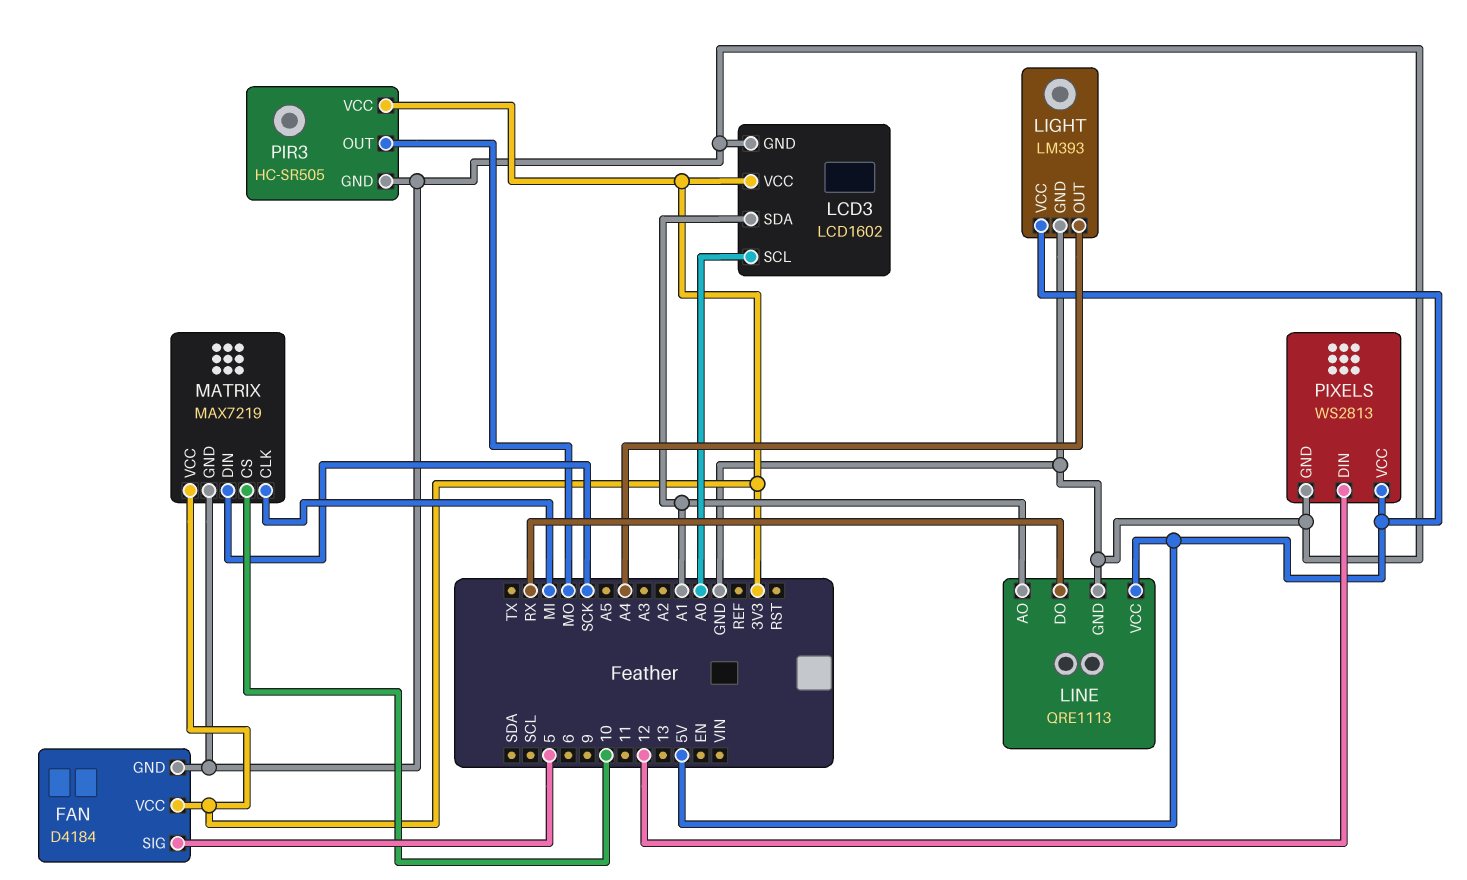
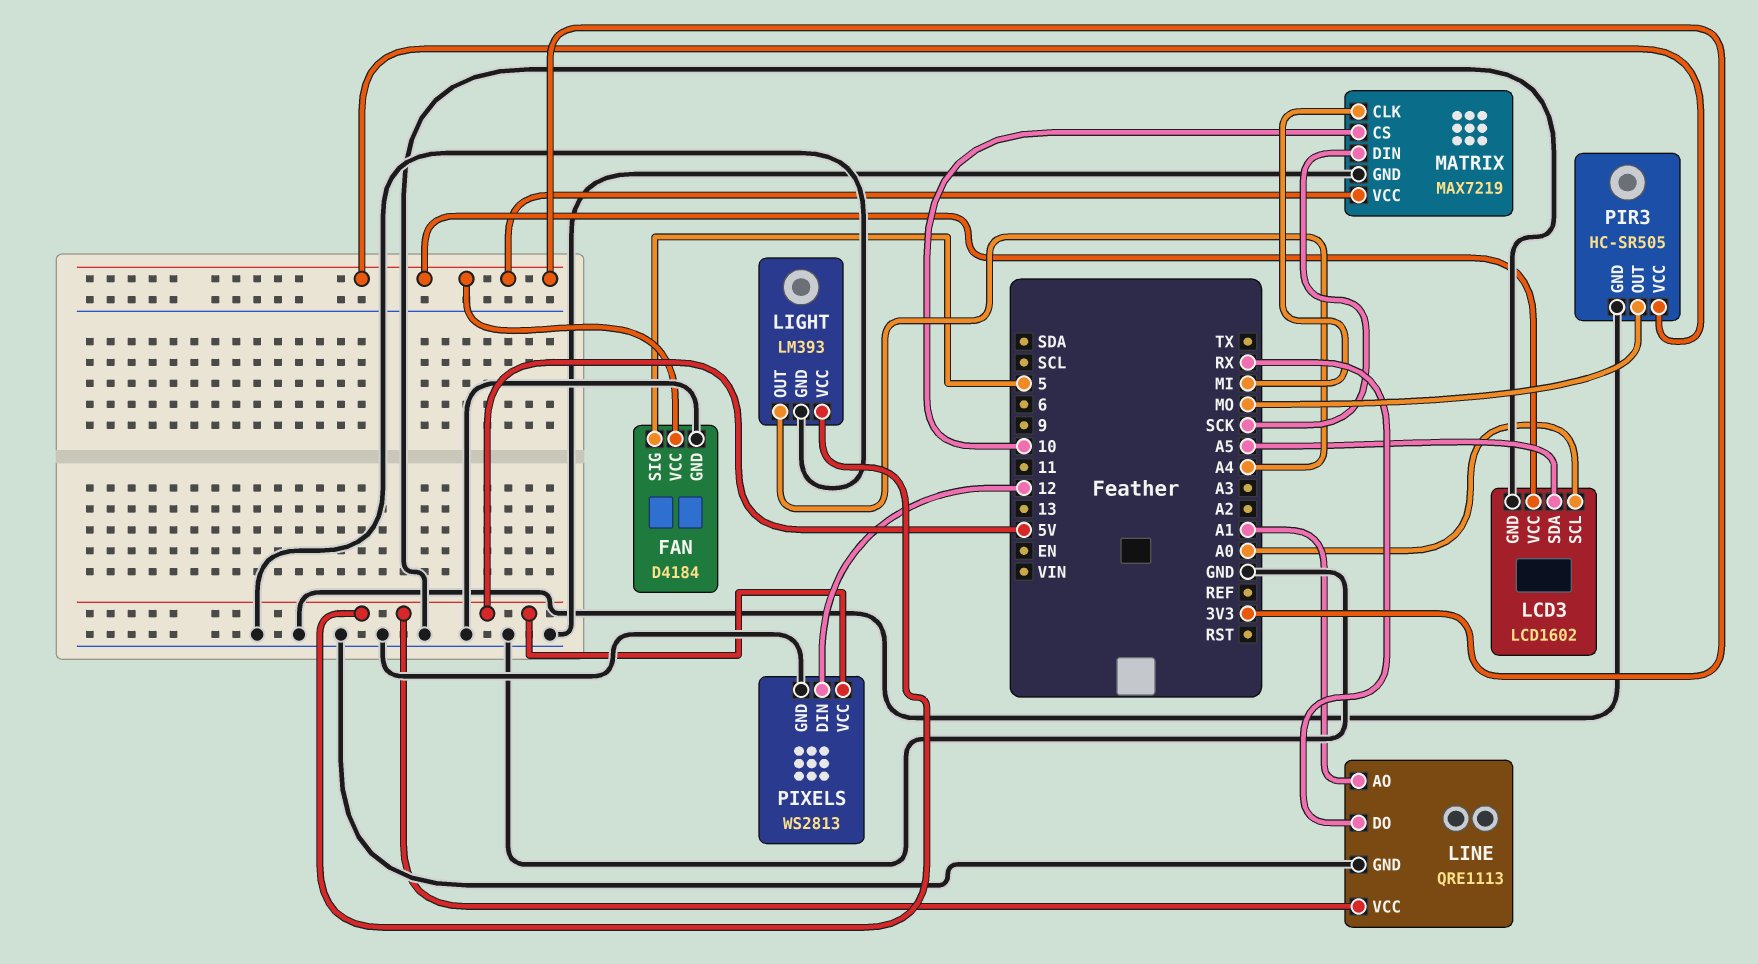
LCD3 pin SDA: A1 -> A5

